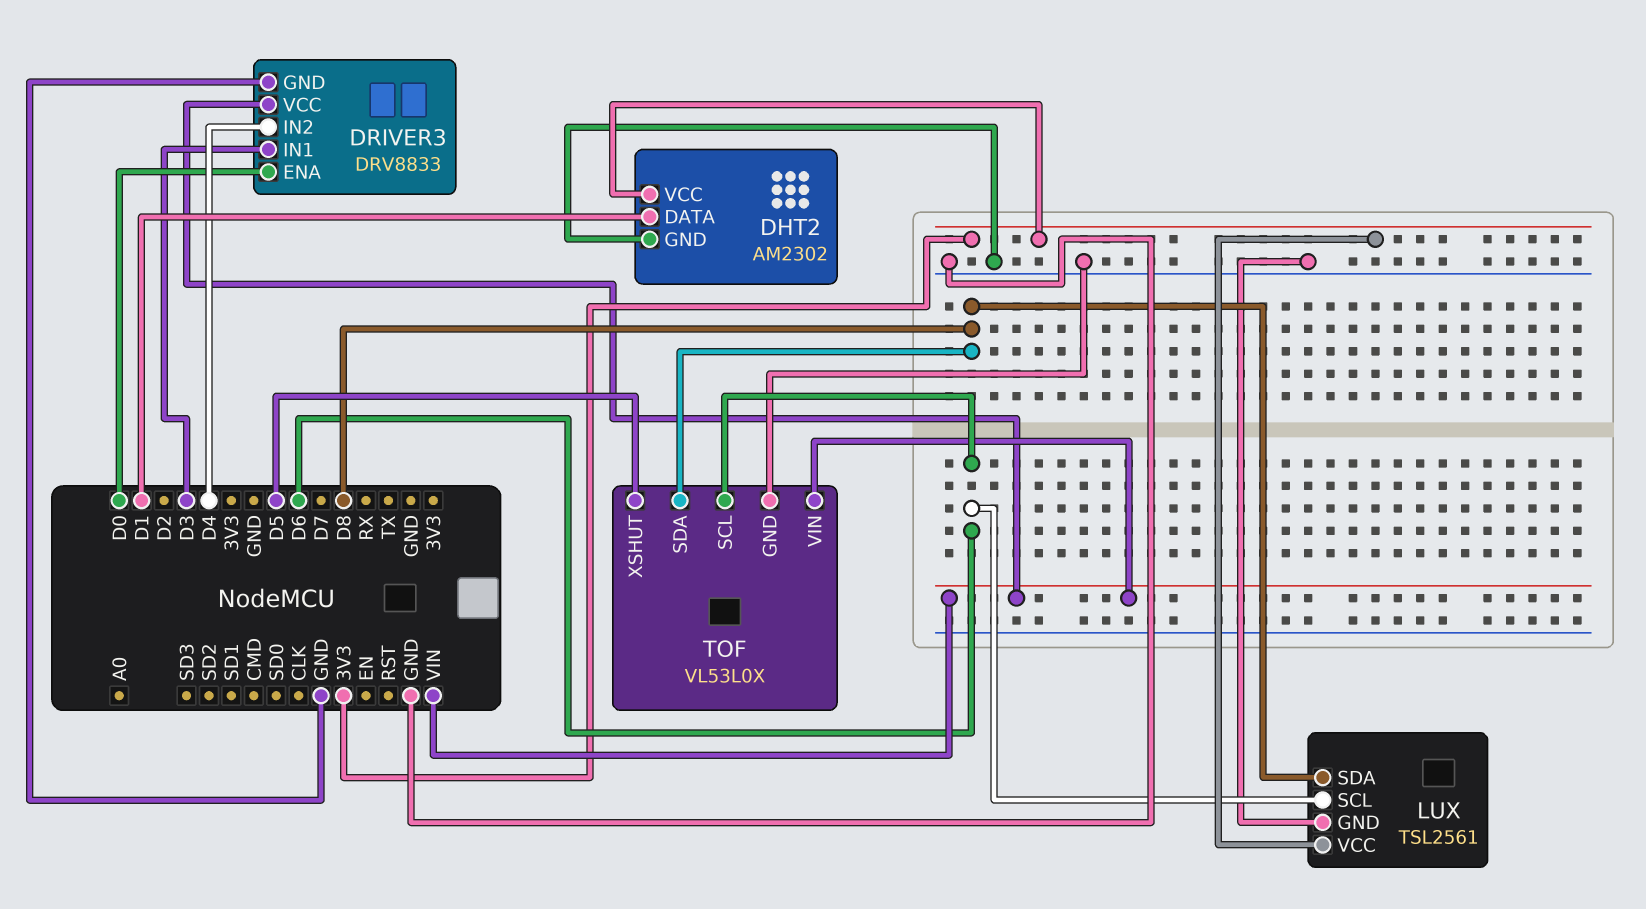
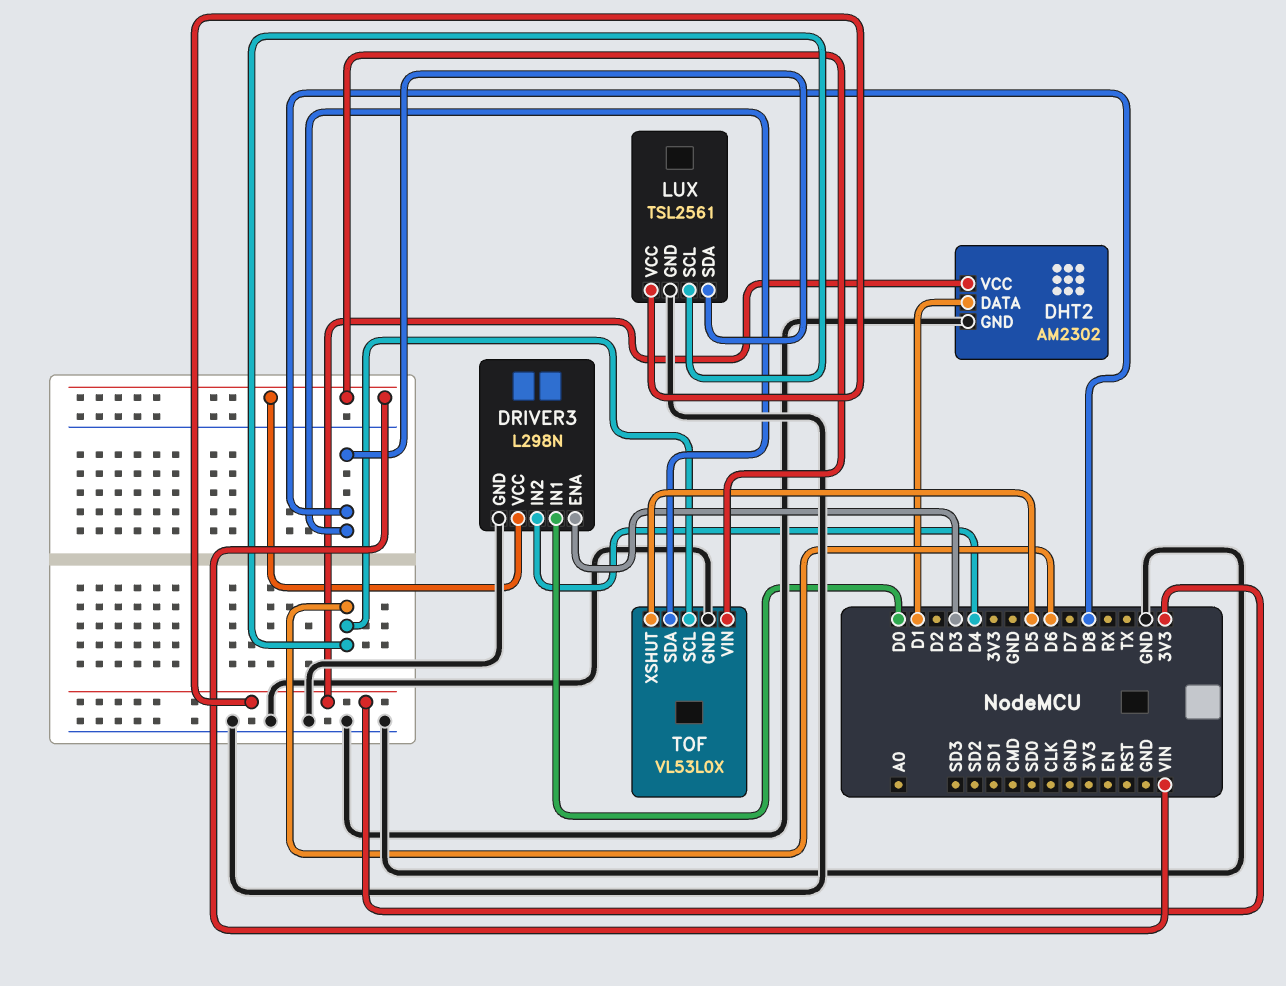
DRIVER3: DRV8833 -> L298N
DRIVER3 pin ENA: D0 -> D3
DRIVER3 pin IN1: D3 -> D0

